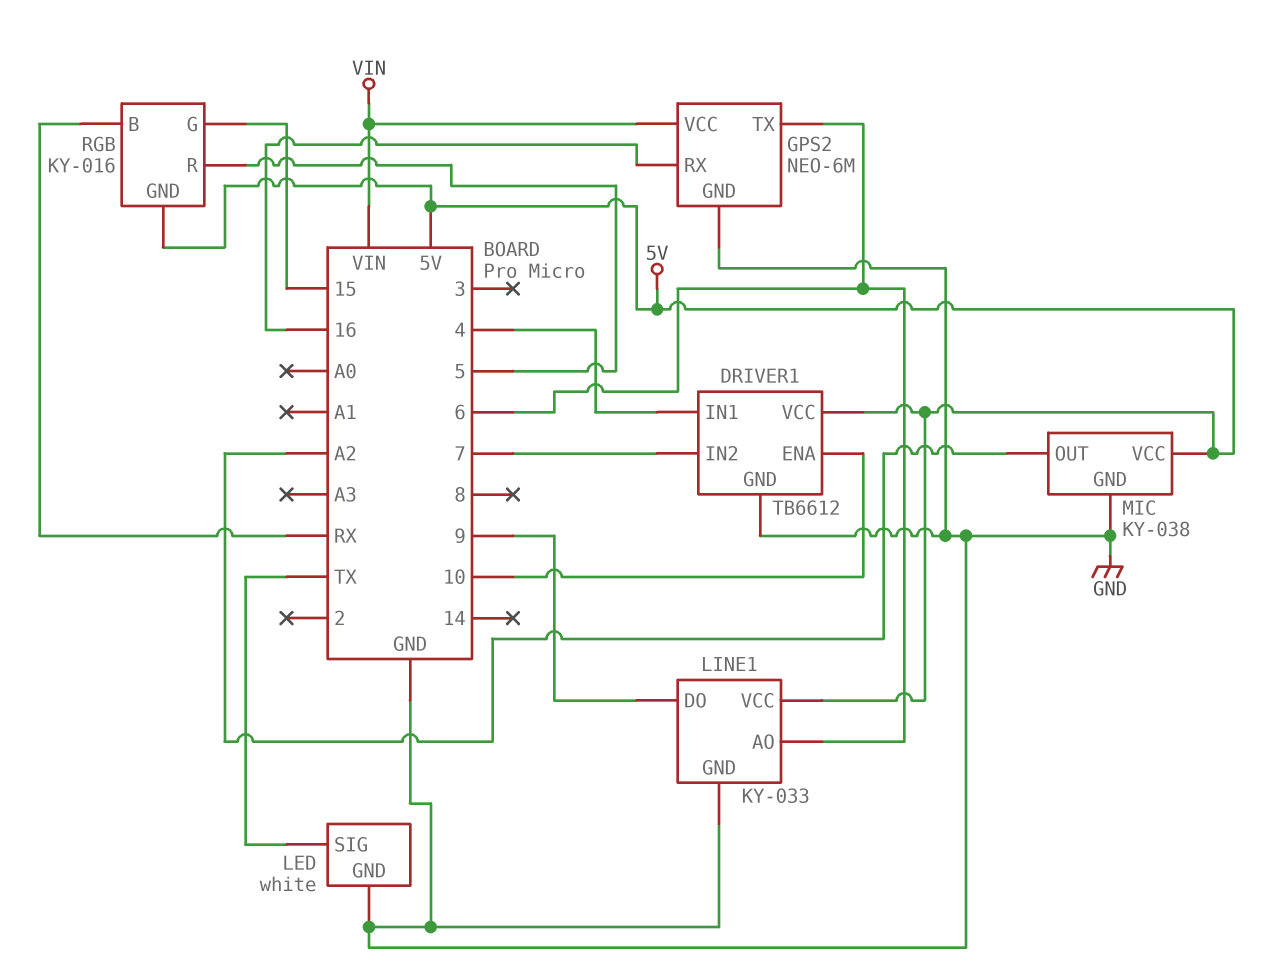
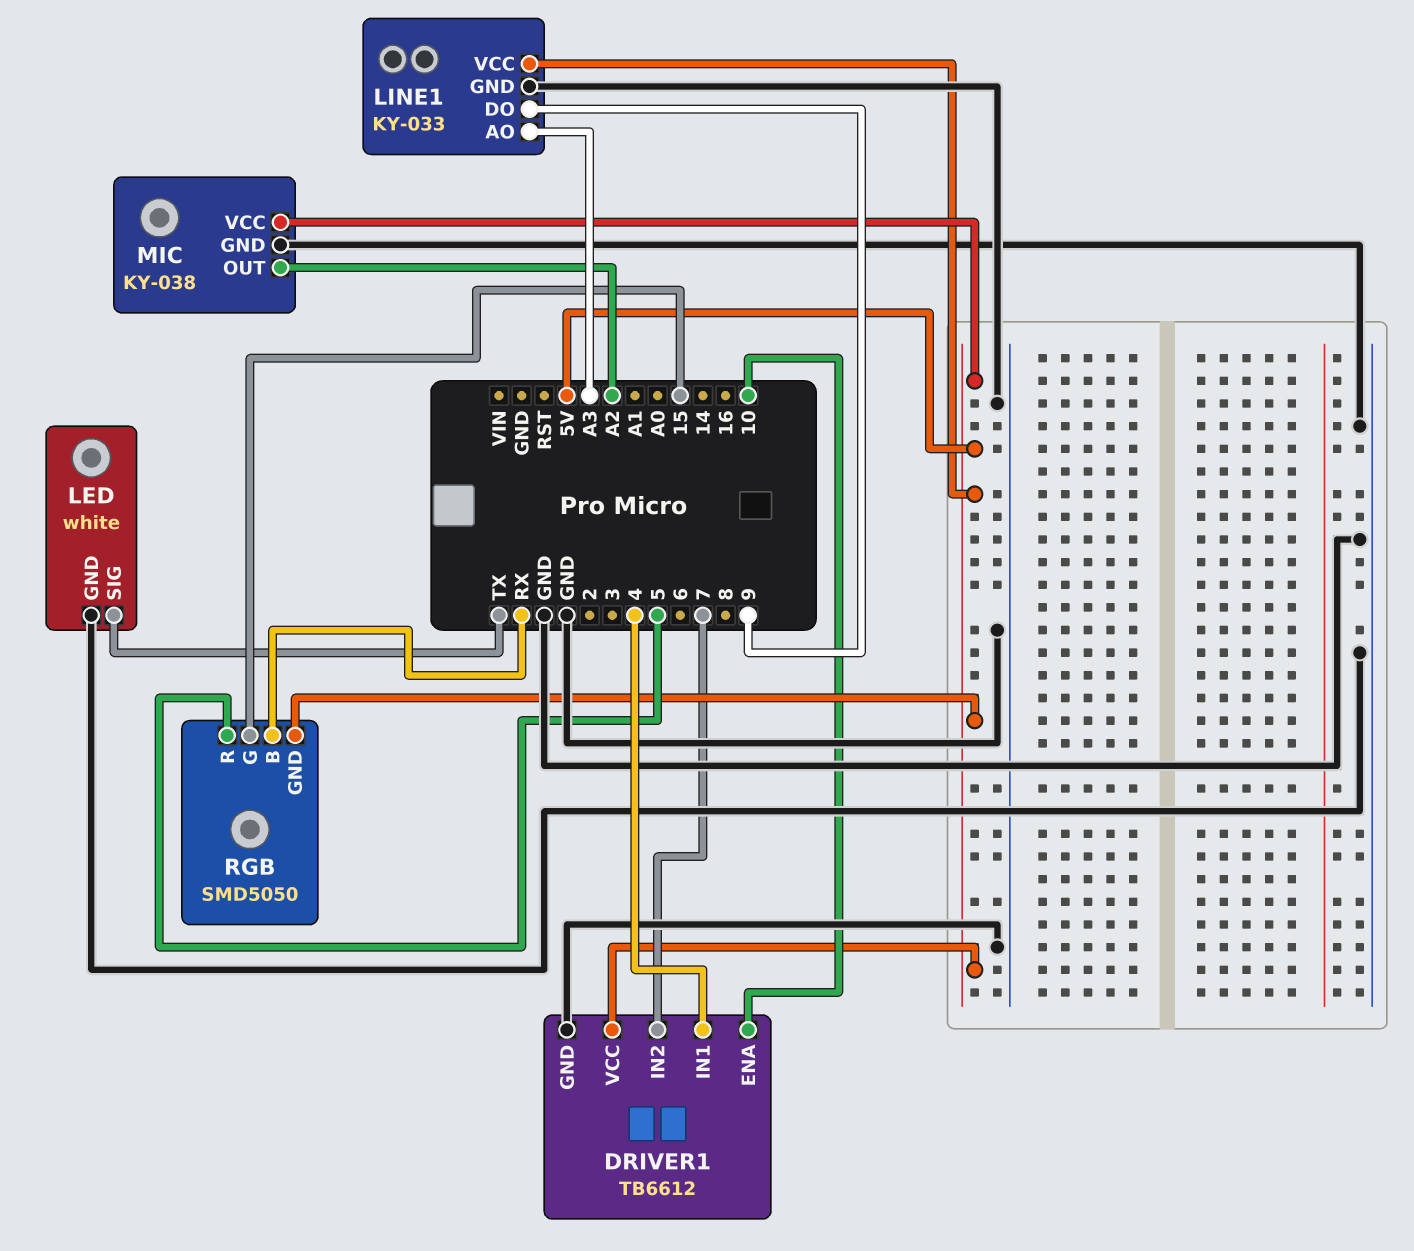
GPS2: NEO-6M -> none
GPS2 pin GND: GND -> none
GPS2 pin RX: 16 -> none
GPS2 pin TX: 6 -> none
GPS2 pin VCC: VIN -> none
LINE1 pin AO: 6 -> A3
RGB: KY-016 -> SMD5050

